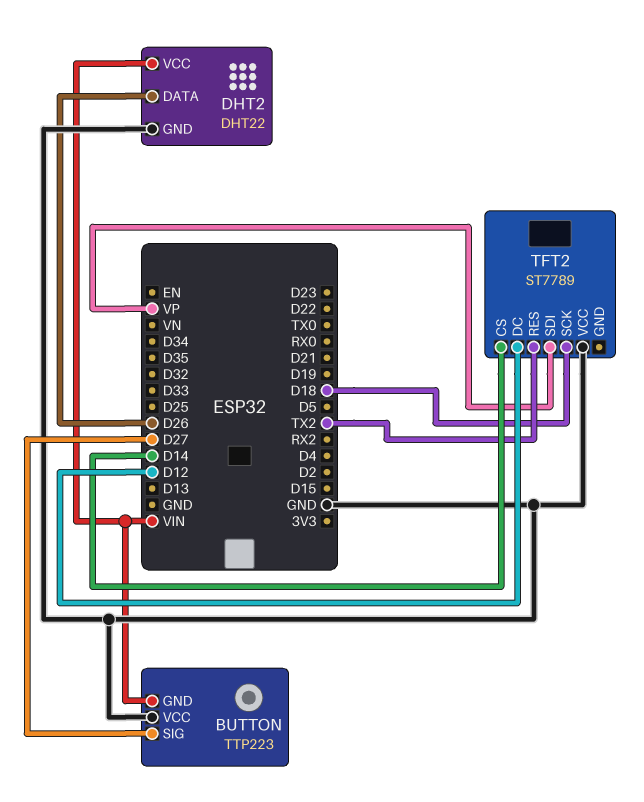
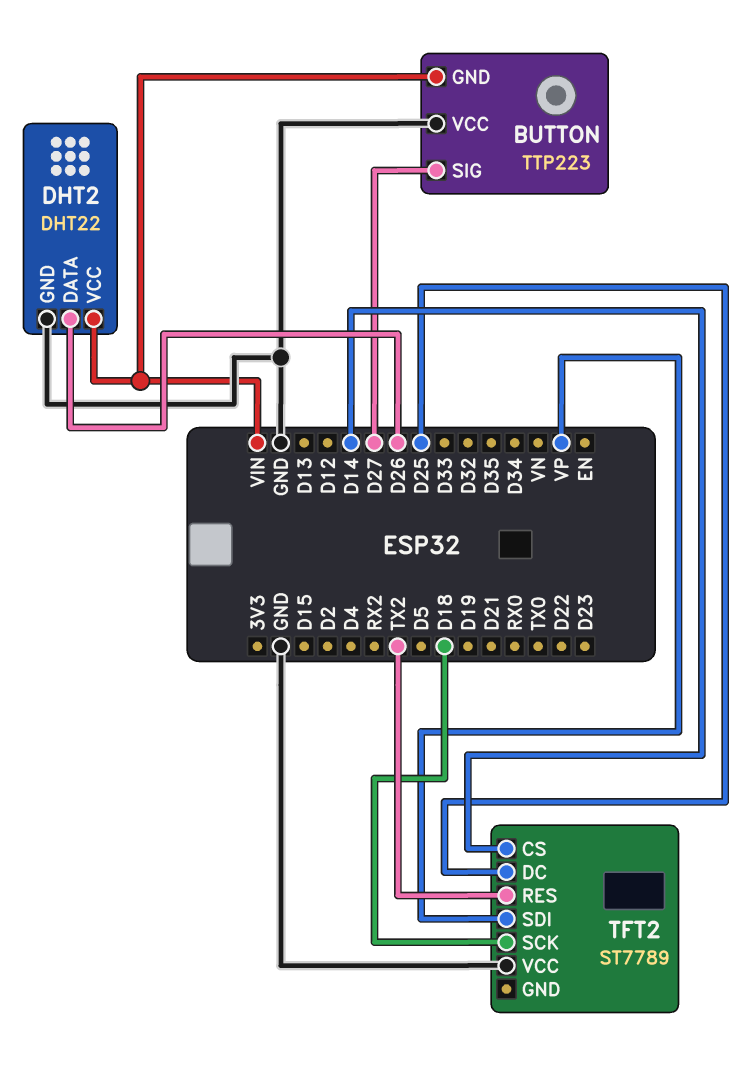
TFT2 pin DC: D12 -> D25

